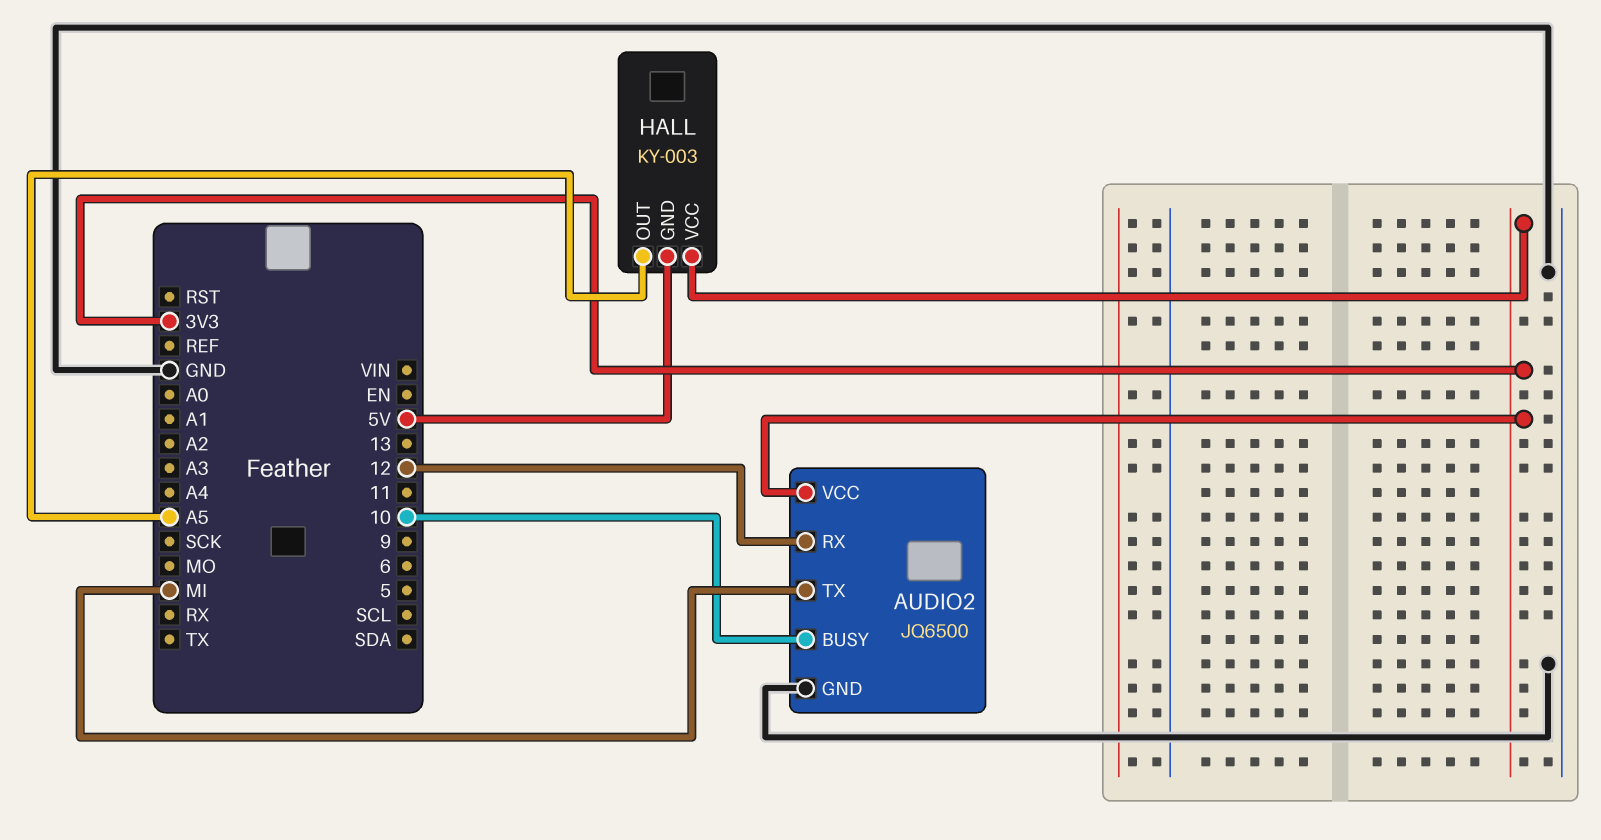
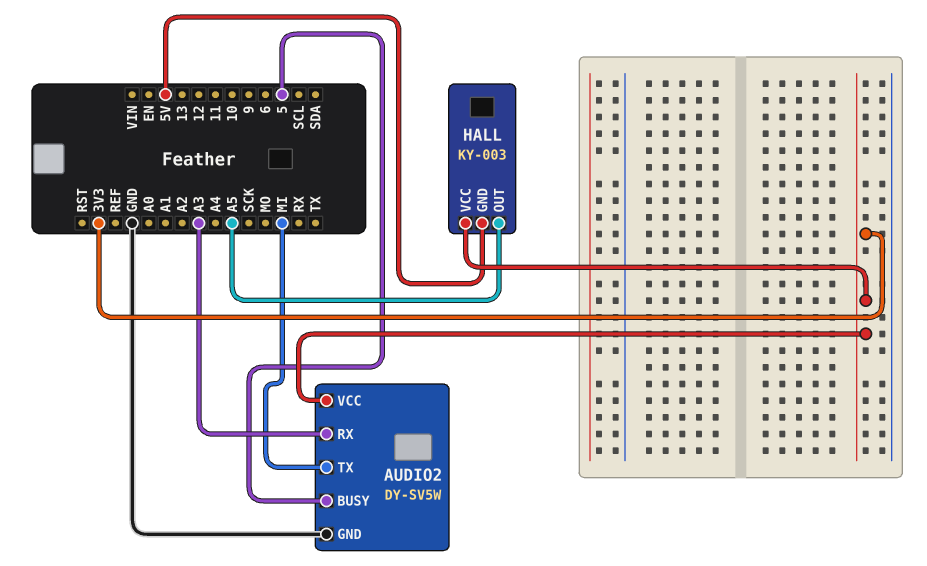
AUDIO2: JQ6500 -> DY-SV5W
AUDIO2 pin BUSY: 10 -> 5
AUDIO2 pin RX: 12 -> A3

